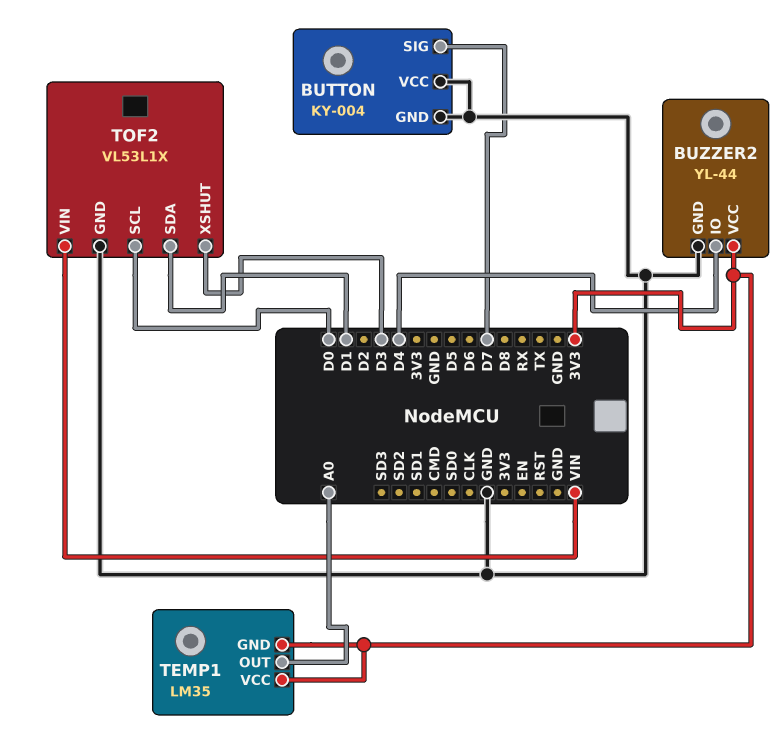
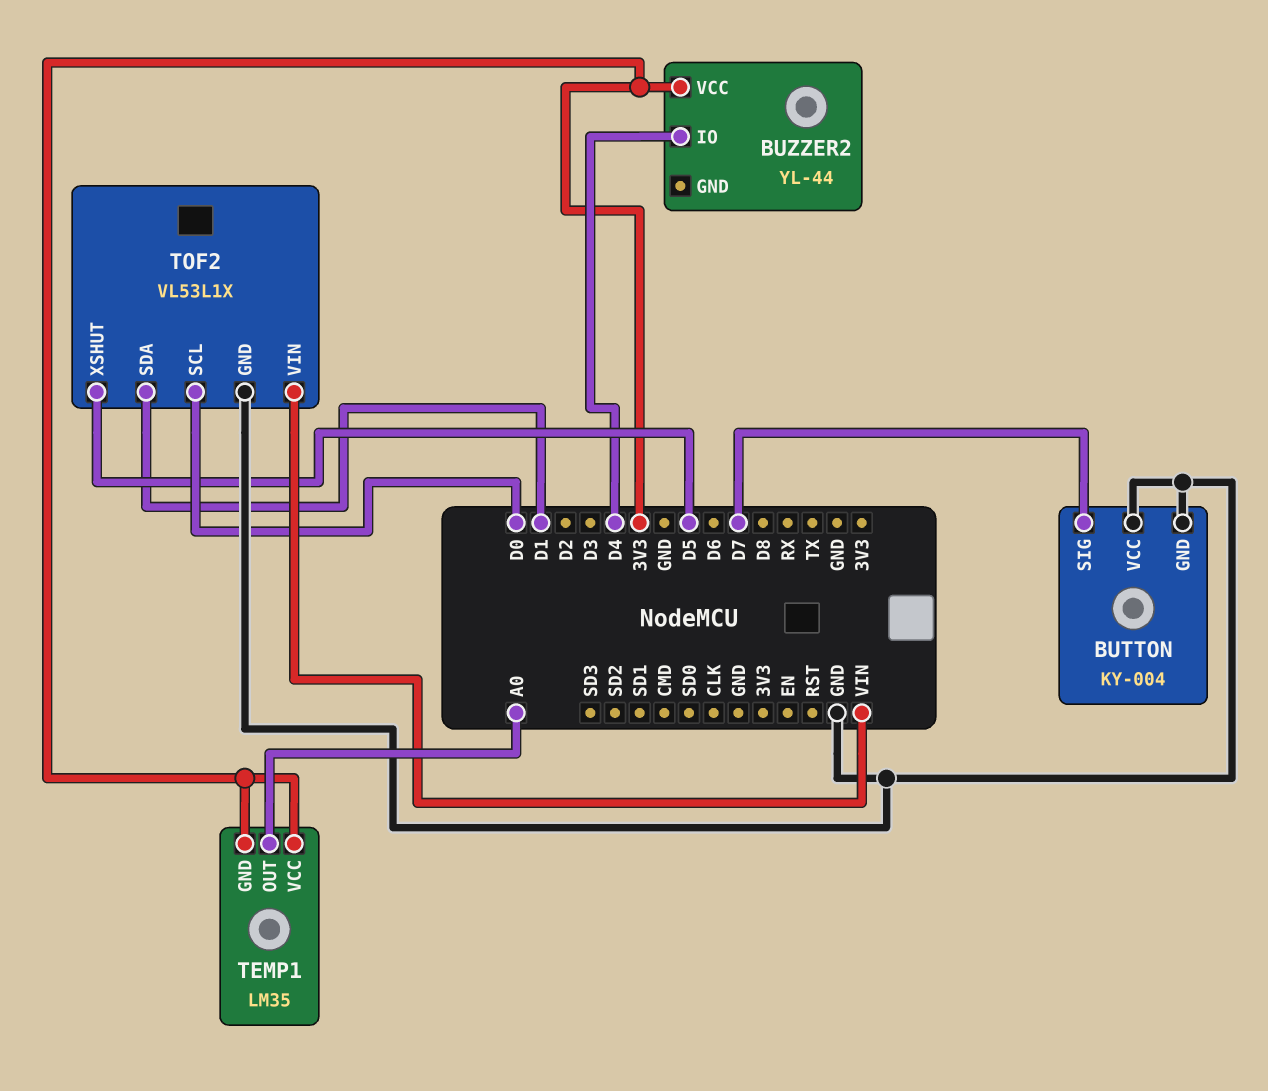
BUZZER2 pin GND: GND -> none
TOF2 pin XSHUT: D3 -> D5

